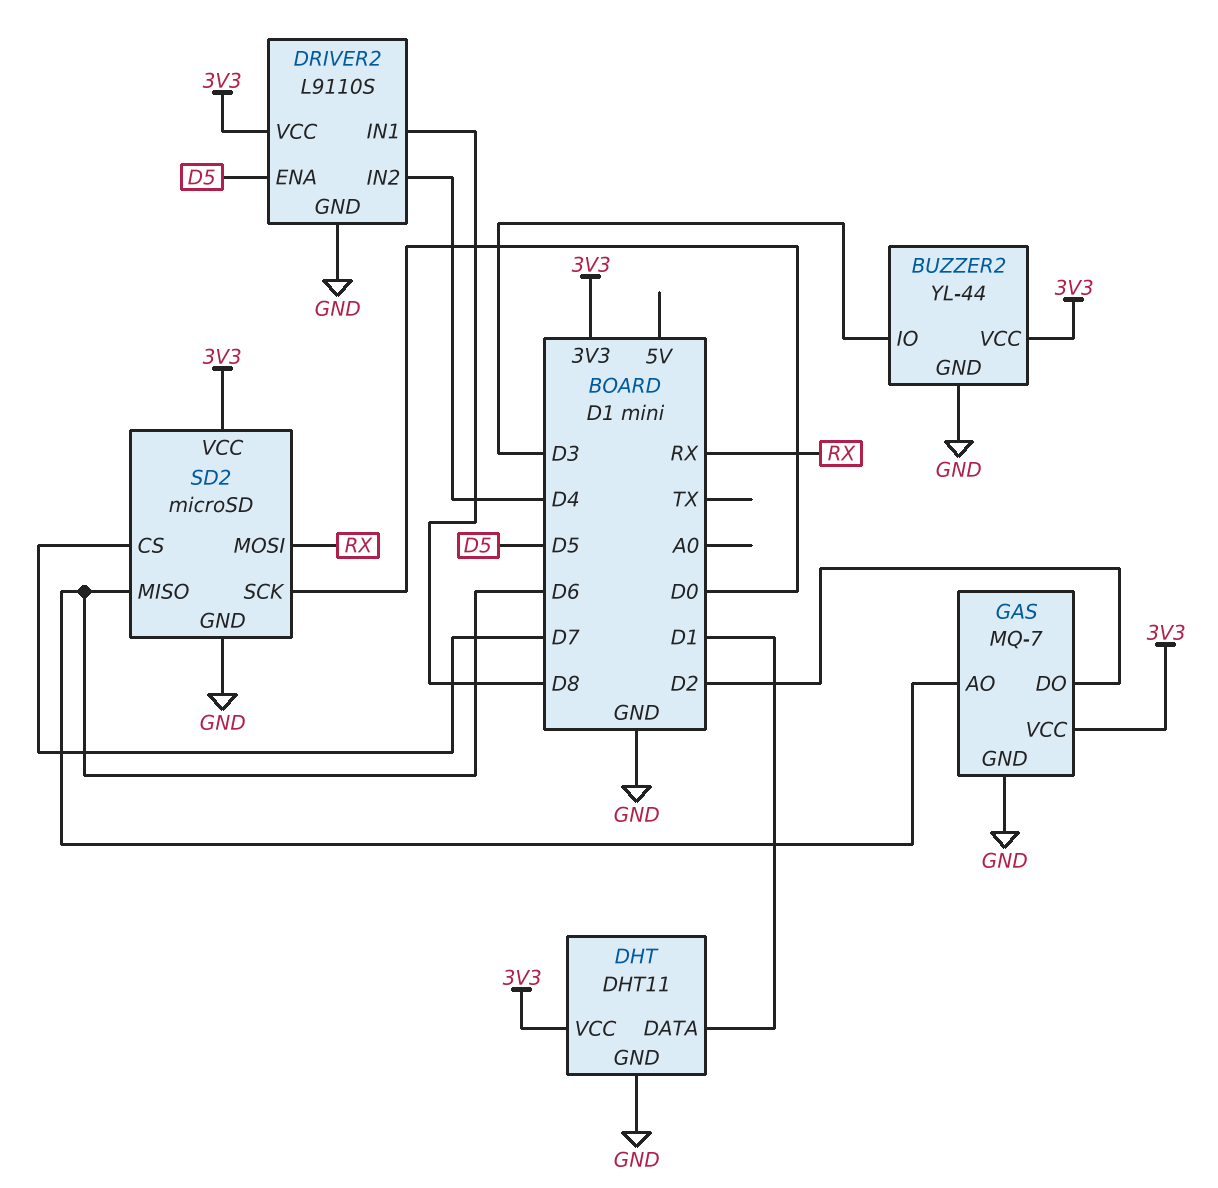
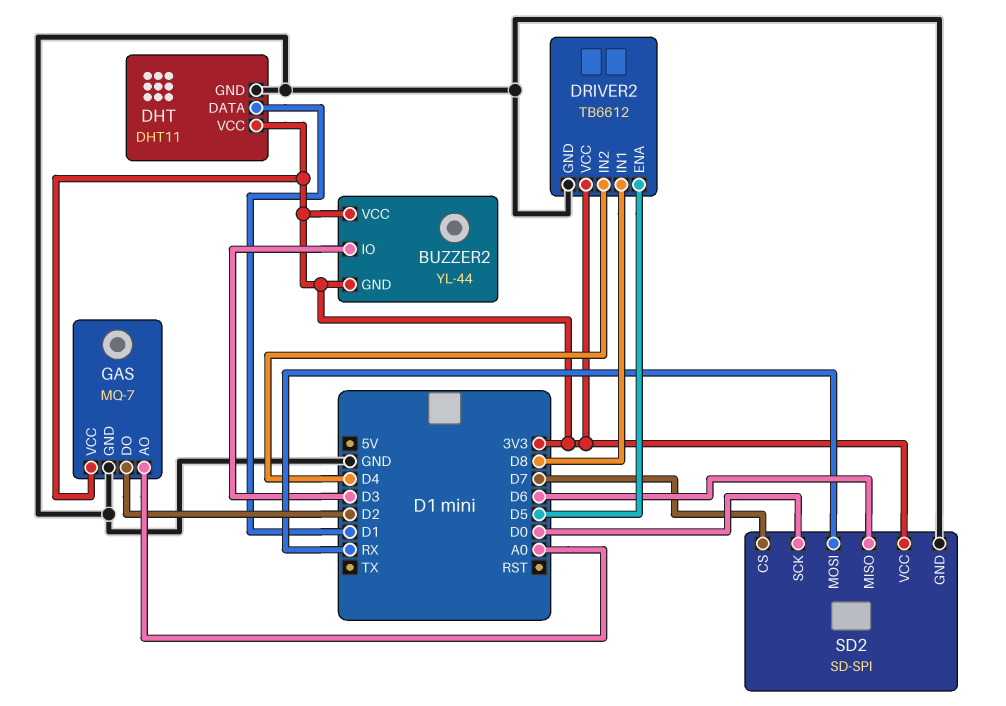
BUZZER2 pin GND: GND -> 3V3
DRIVER2: L9110S -> TB6612
GAS pin AO: D6 -> A0
SD2: microSD -> SD-SPI

